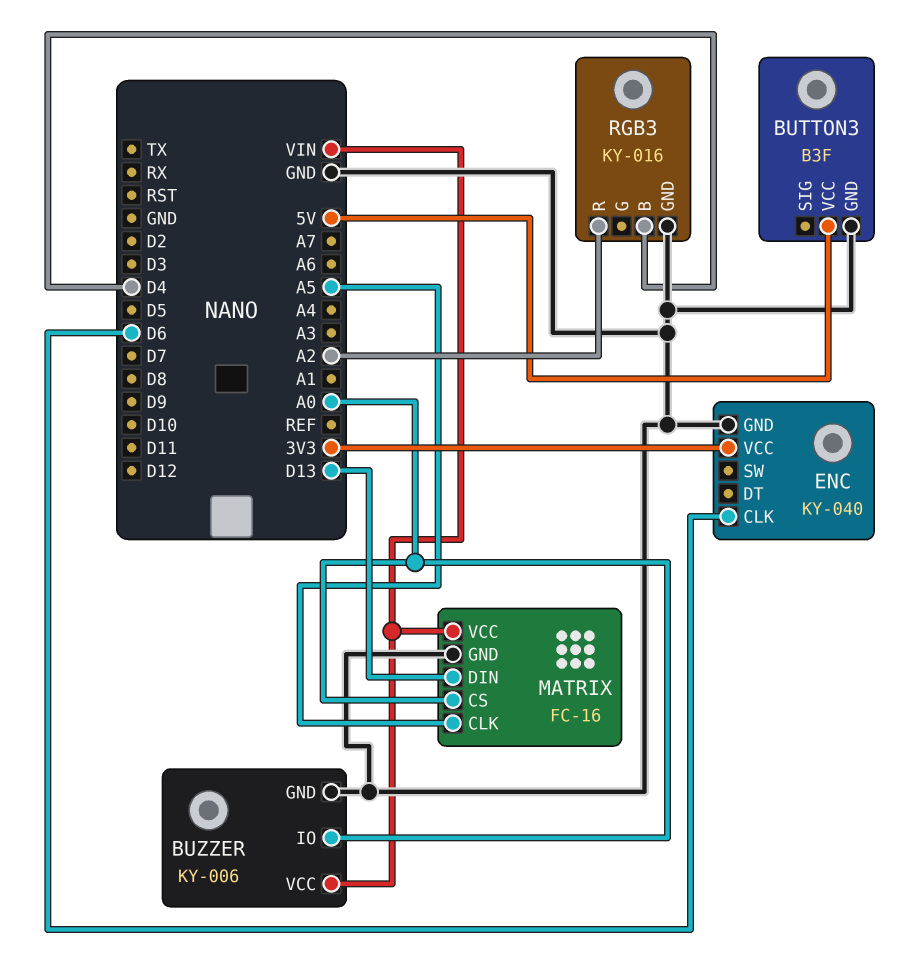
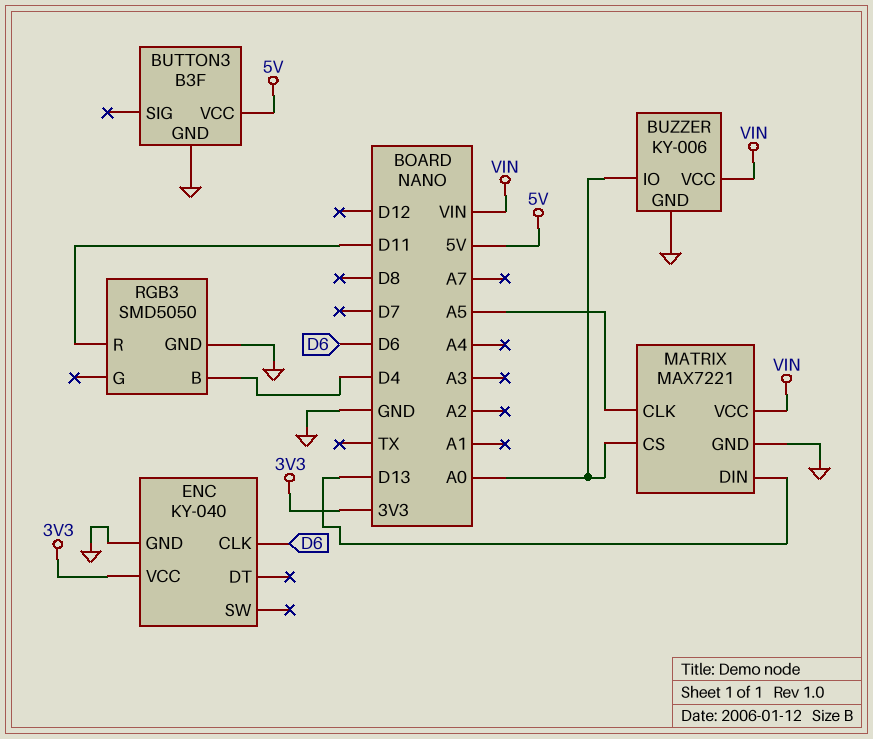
MATRIX: FC-16 -> MAX7221
RGB3: KY-016 -> SMD5050
RGB3 pin R: A2 -> D11

